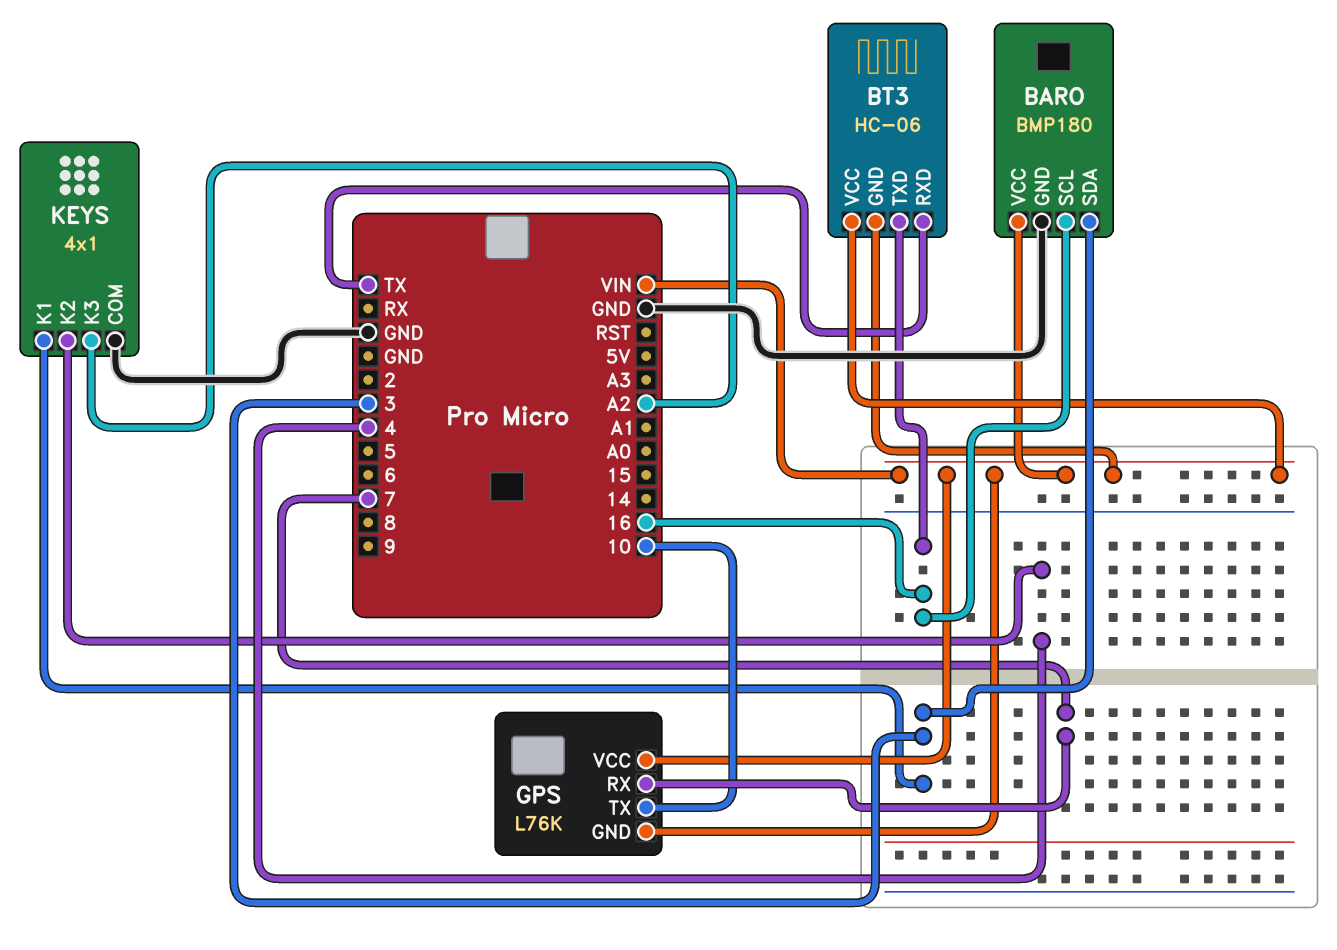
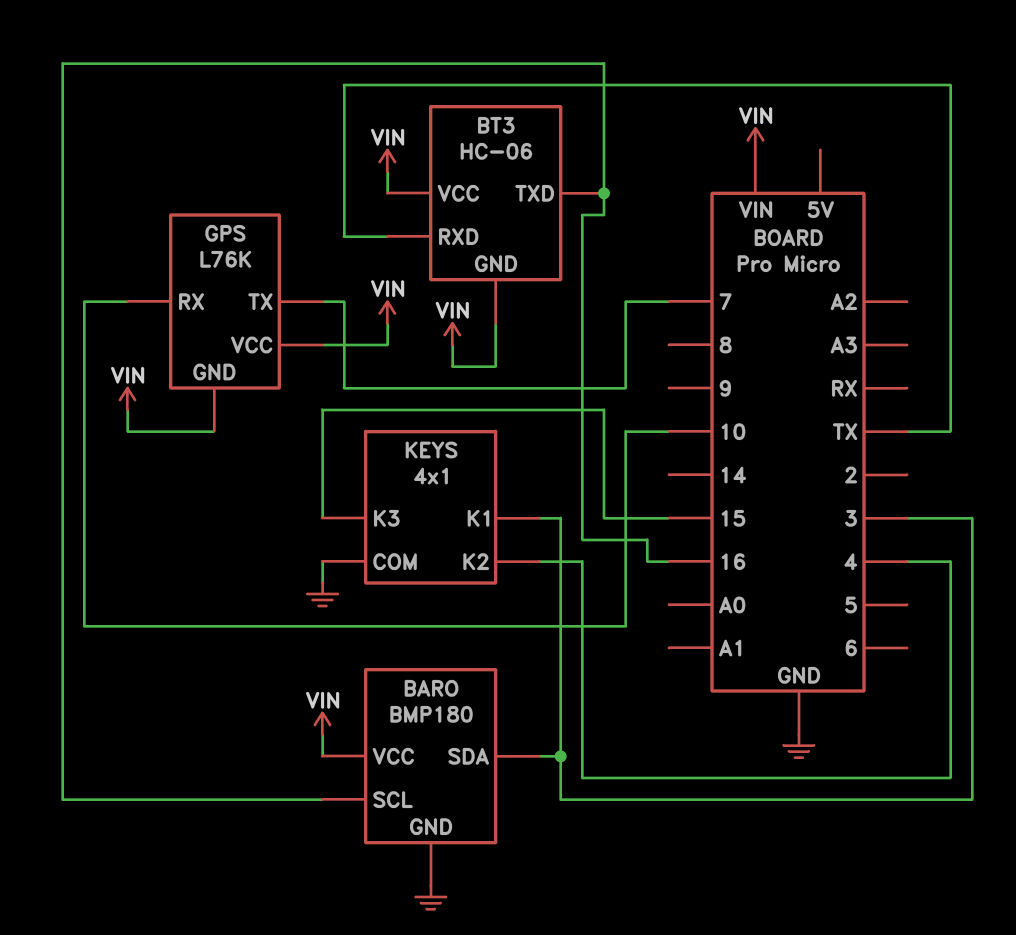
GPS pin RX: 7 -> 10
GPS pin TX: 10 -> 7
KEYS pin K3: A2 -> 15

